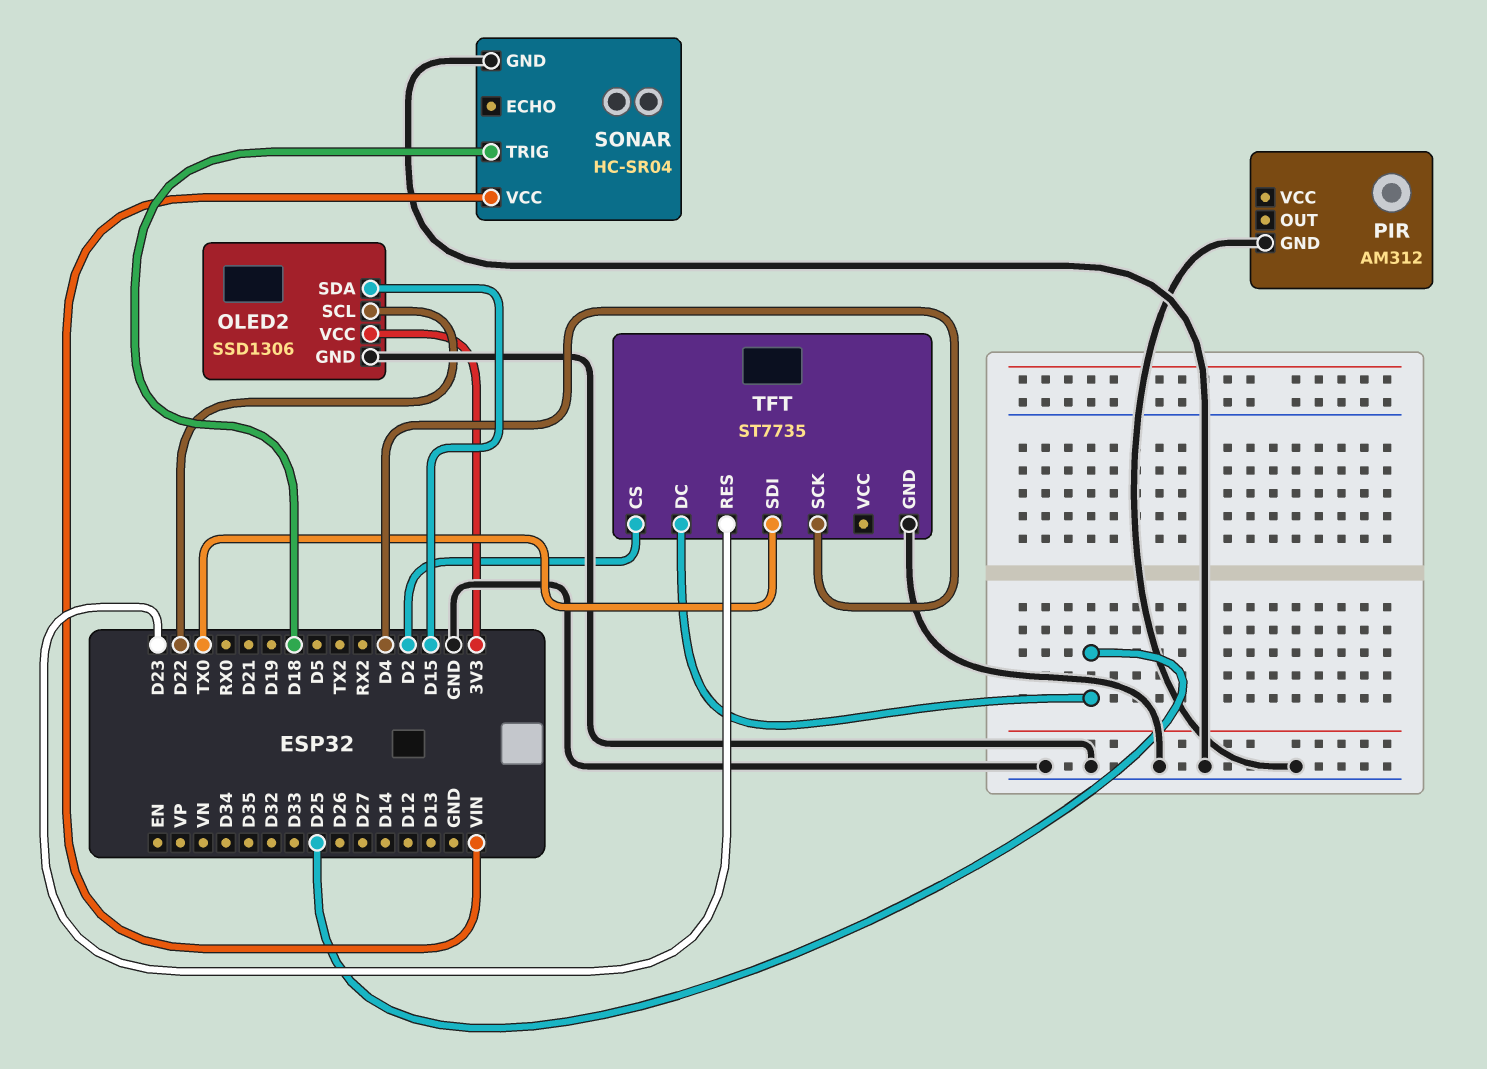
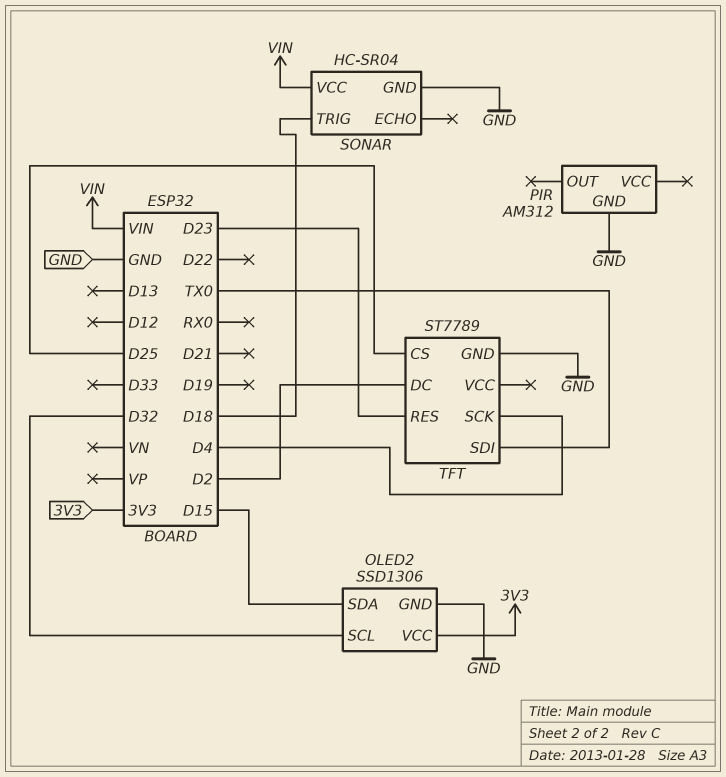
OLED2 pin SCL: D22 -> D32
TFT: ST7735 -> ST7789
TFT pin CS: D2 -> D25
TFT pin DC: D25 -> D2

